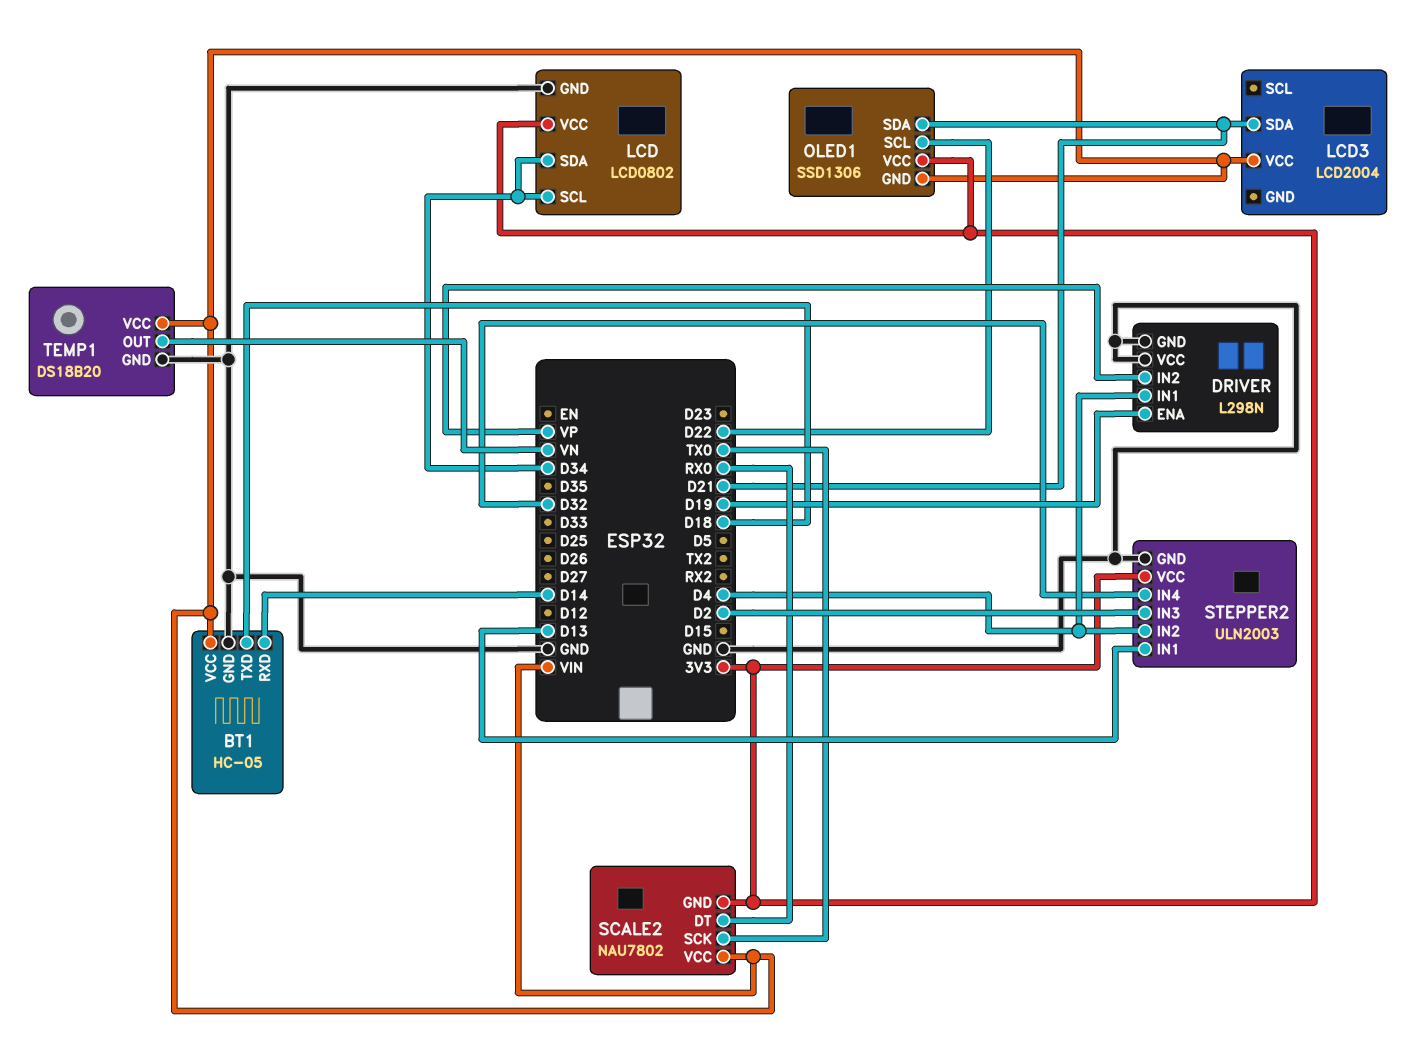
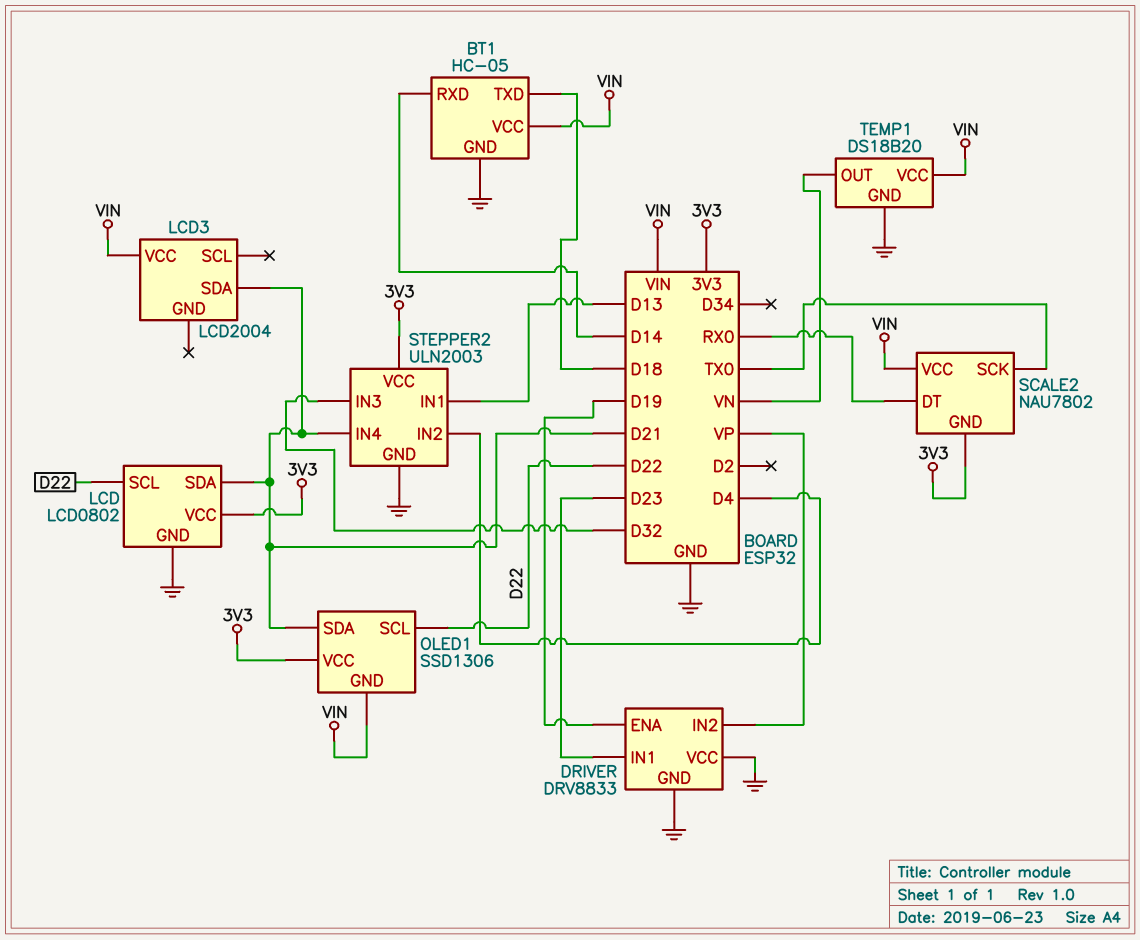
DRIVER: L298N -> DRV8833
DRIVER pin IN1: D4 -> D23
LCD pin SCL: D34 -> D22
LCD pin SDA: D34 -> D21
STEPPER2 pin IN3: D2 -> D32
STEPPER2 pin IN4: D32 -> D21

